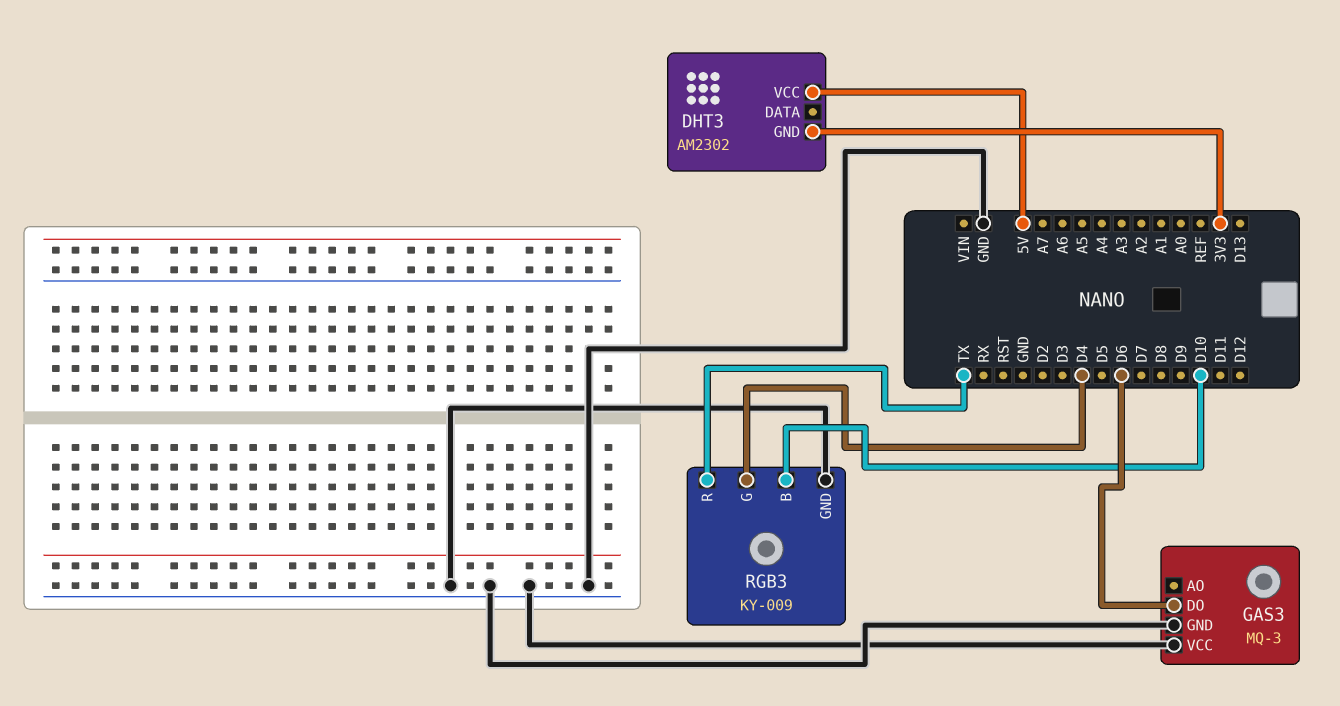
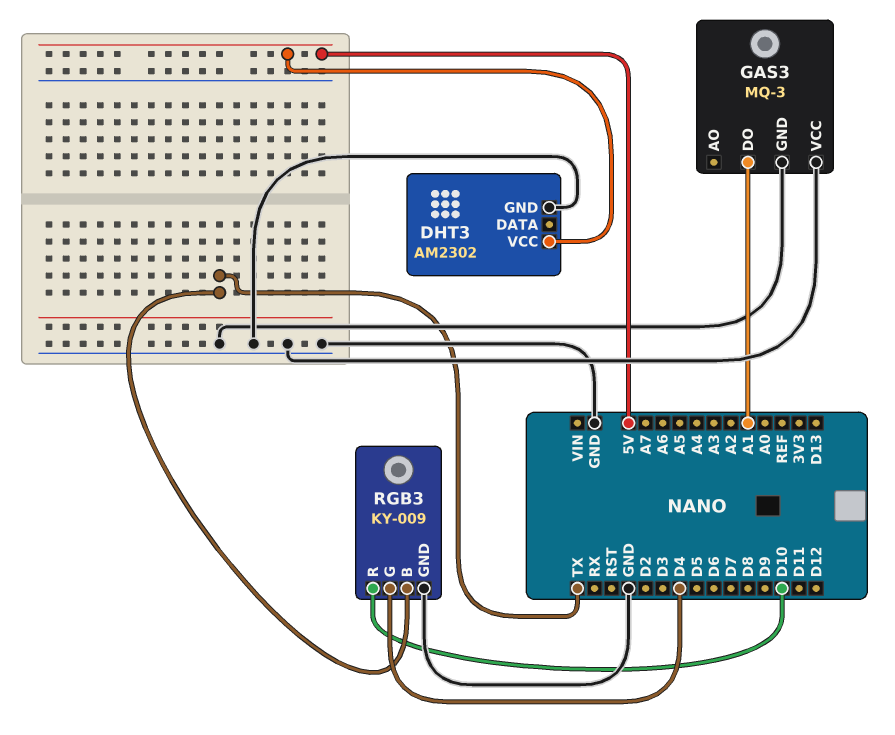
DHT3 pin GND: 3V3 -> GND
GAS3 pin DO: D6 -> A1
RGB3 pin B: D10 -> TX
RGB3 pin R: TX -> D10

